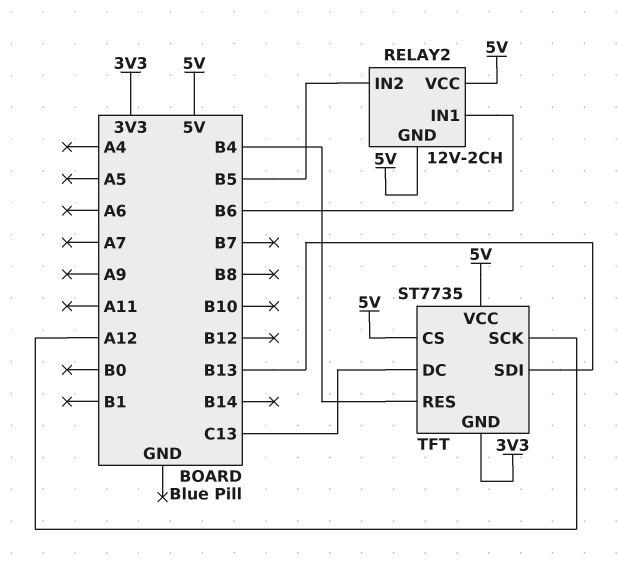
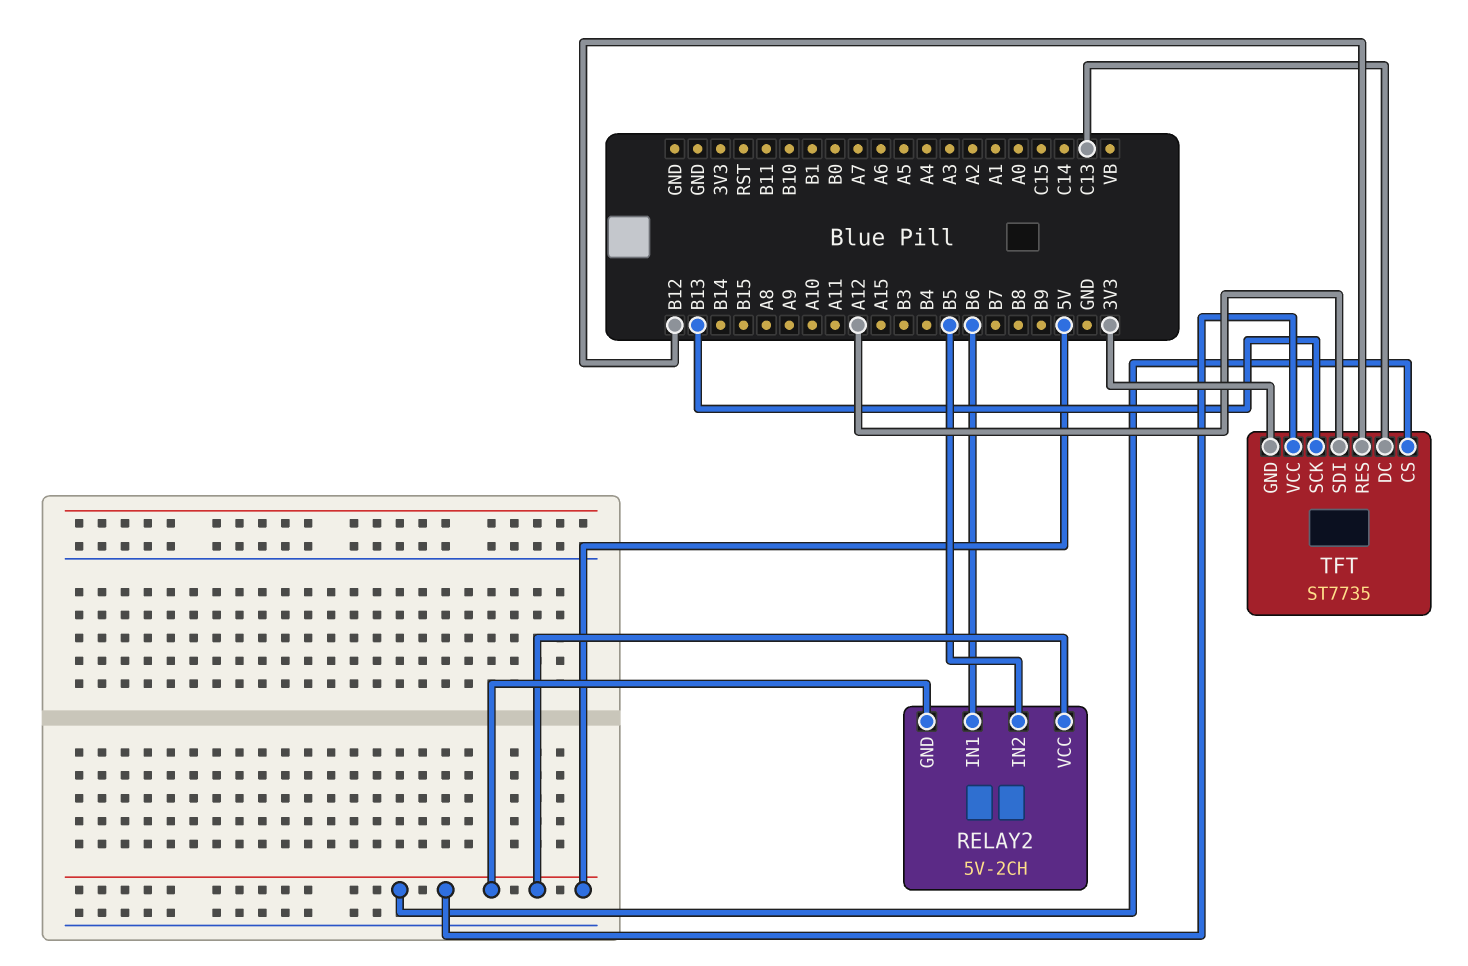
RELAY2: 12V-2CH -> 5V-2CH
TFT pin RES: B4 -> B12
TFT pin SCK: A12 -> B13
TFT pin SDI: B13 -> A12

